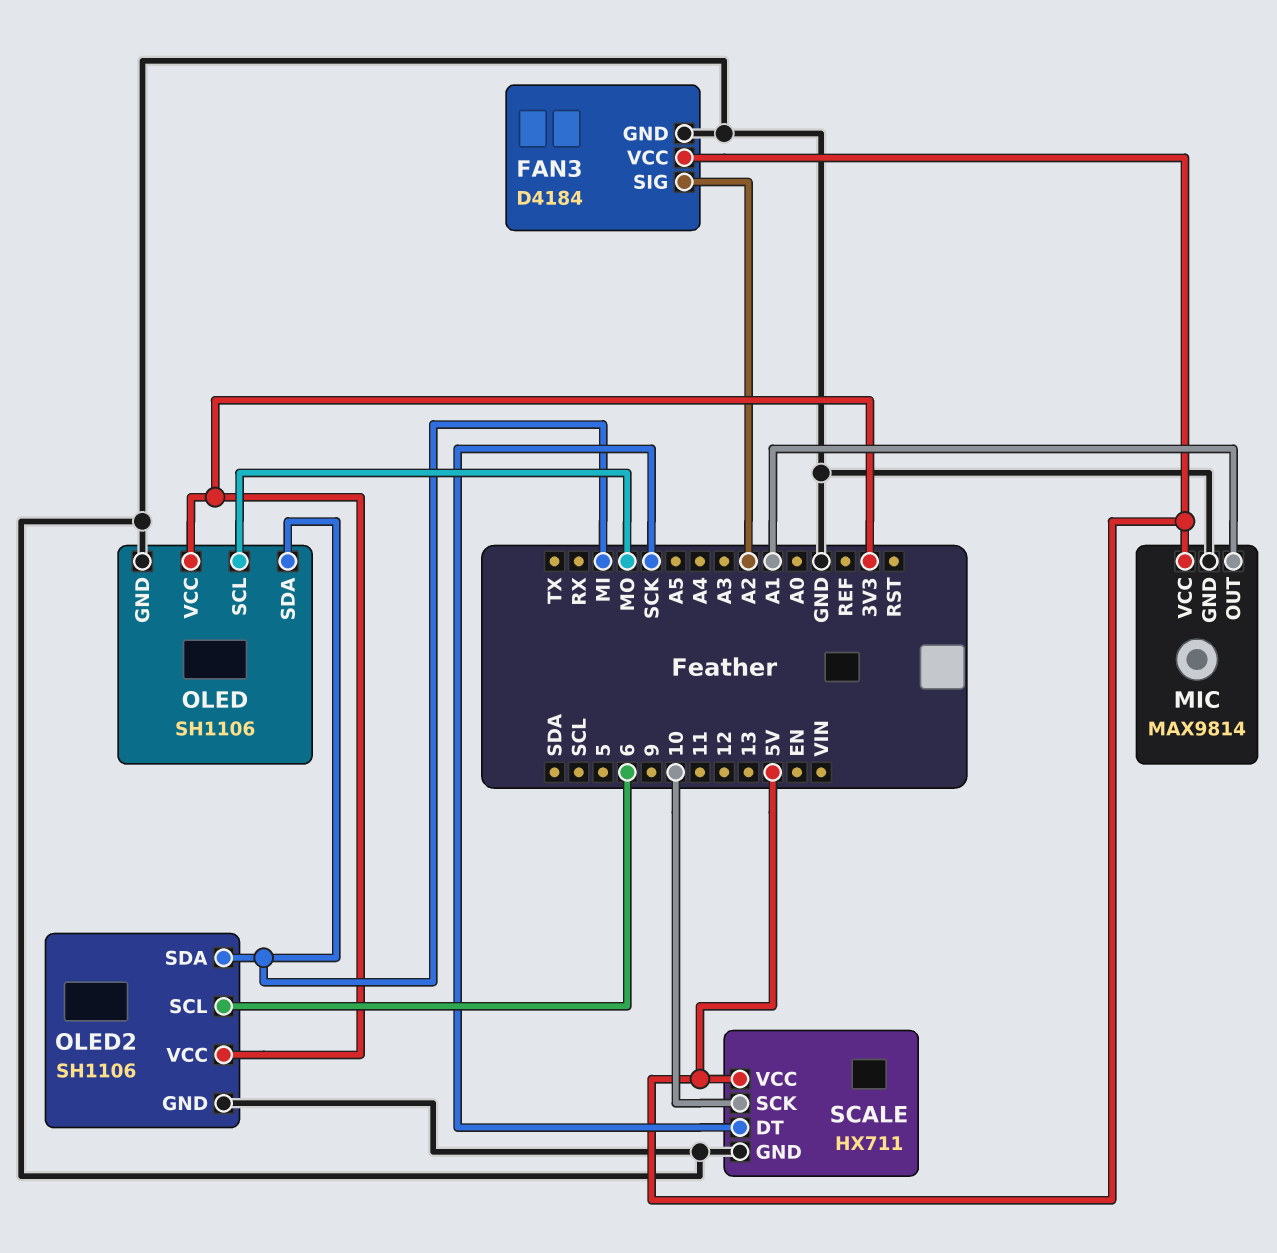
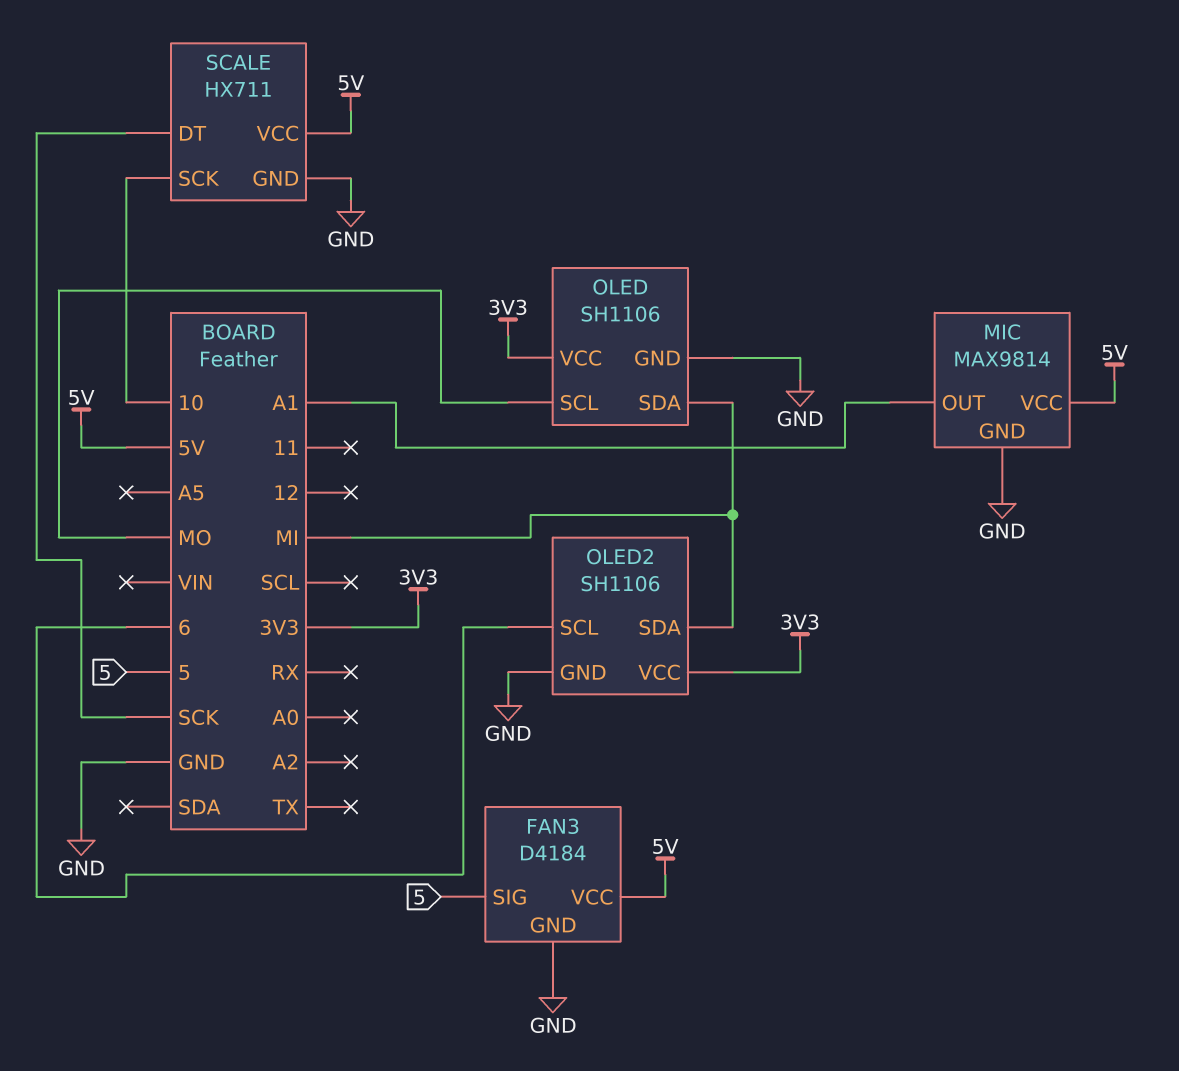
FAN3 pin SIG: A2 -> 5

